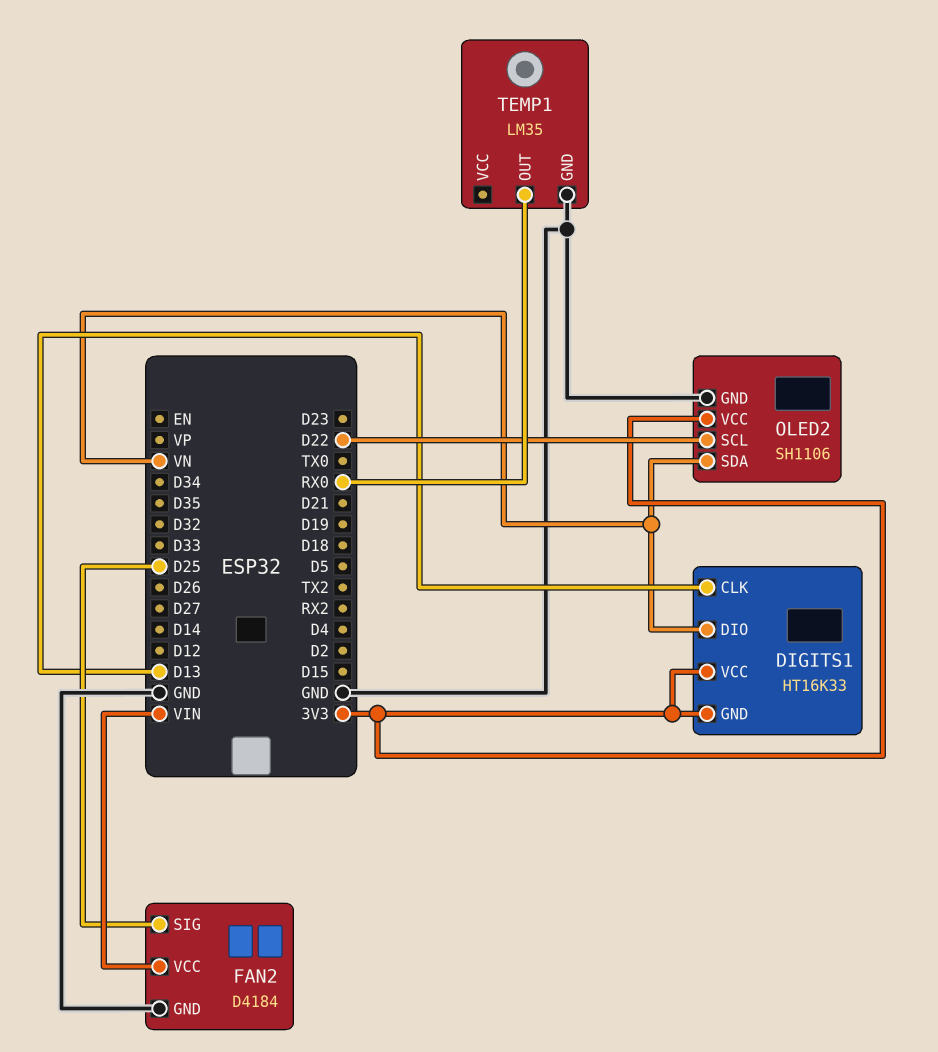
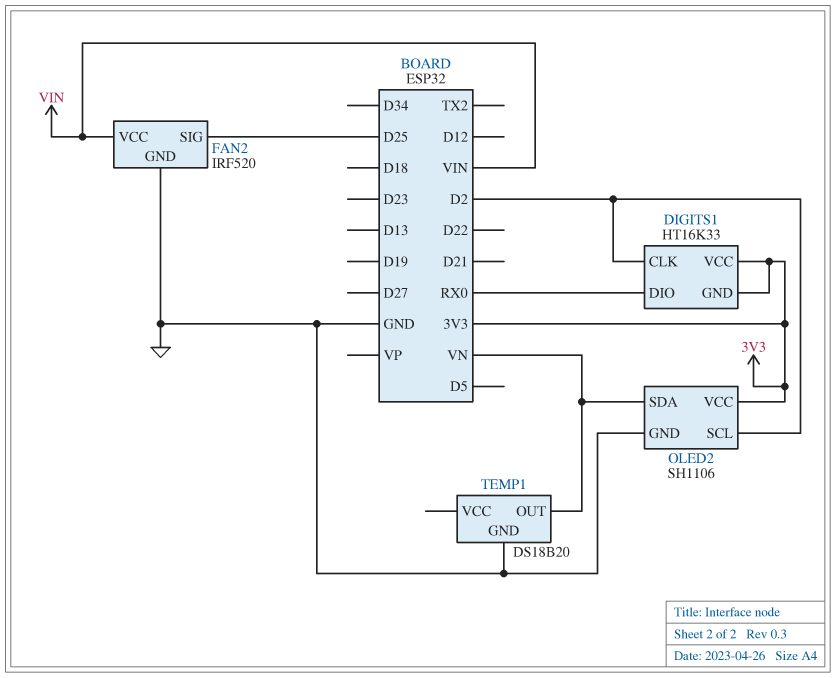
DIGITS1 pin CLK: D13 -> D2
DIGITS1 pin DIO: VN -> RX0
FAN2: D4184 -> IRF520
OLED2 pin SCL: D22 -> D2
TEMP1: LM35 -> DS18B20
TEMP1 pin OUT: RX0 -> VN

